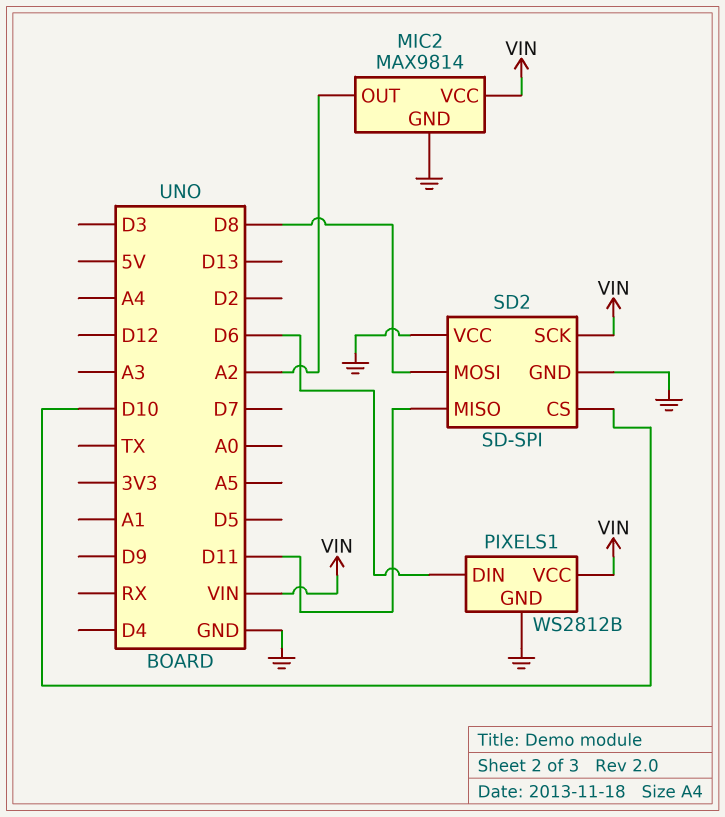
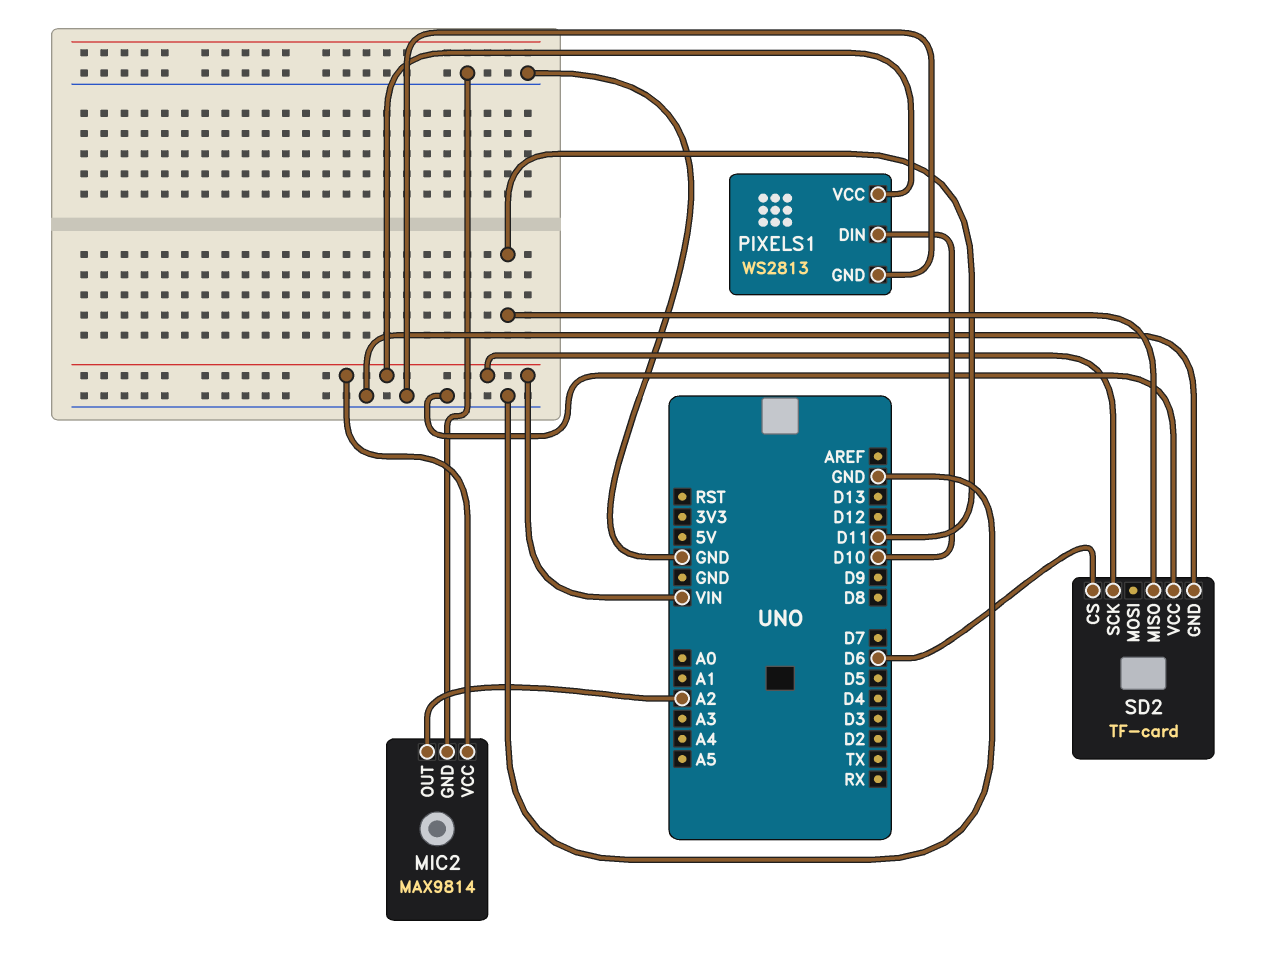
PIXELS1: WS2812B -> WS2813
PIXELS1 pin DIN: D6 -> D10
SD2: SD-SPI -> TF-card
SD2 pin CS: D10 -> D6
SD2 pin MOSI: D8 -> none

